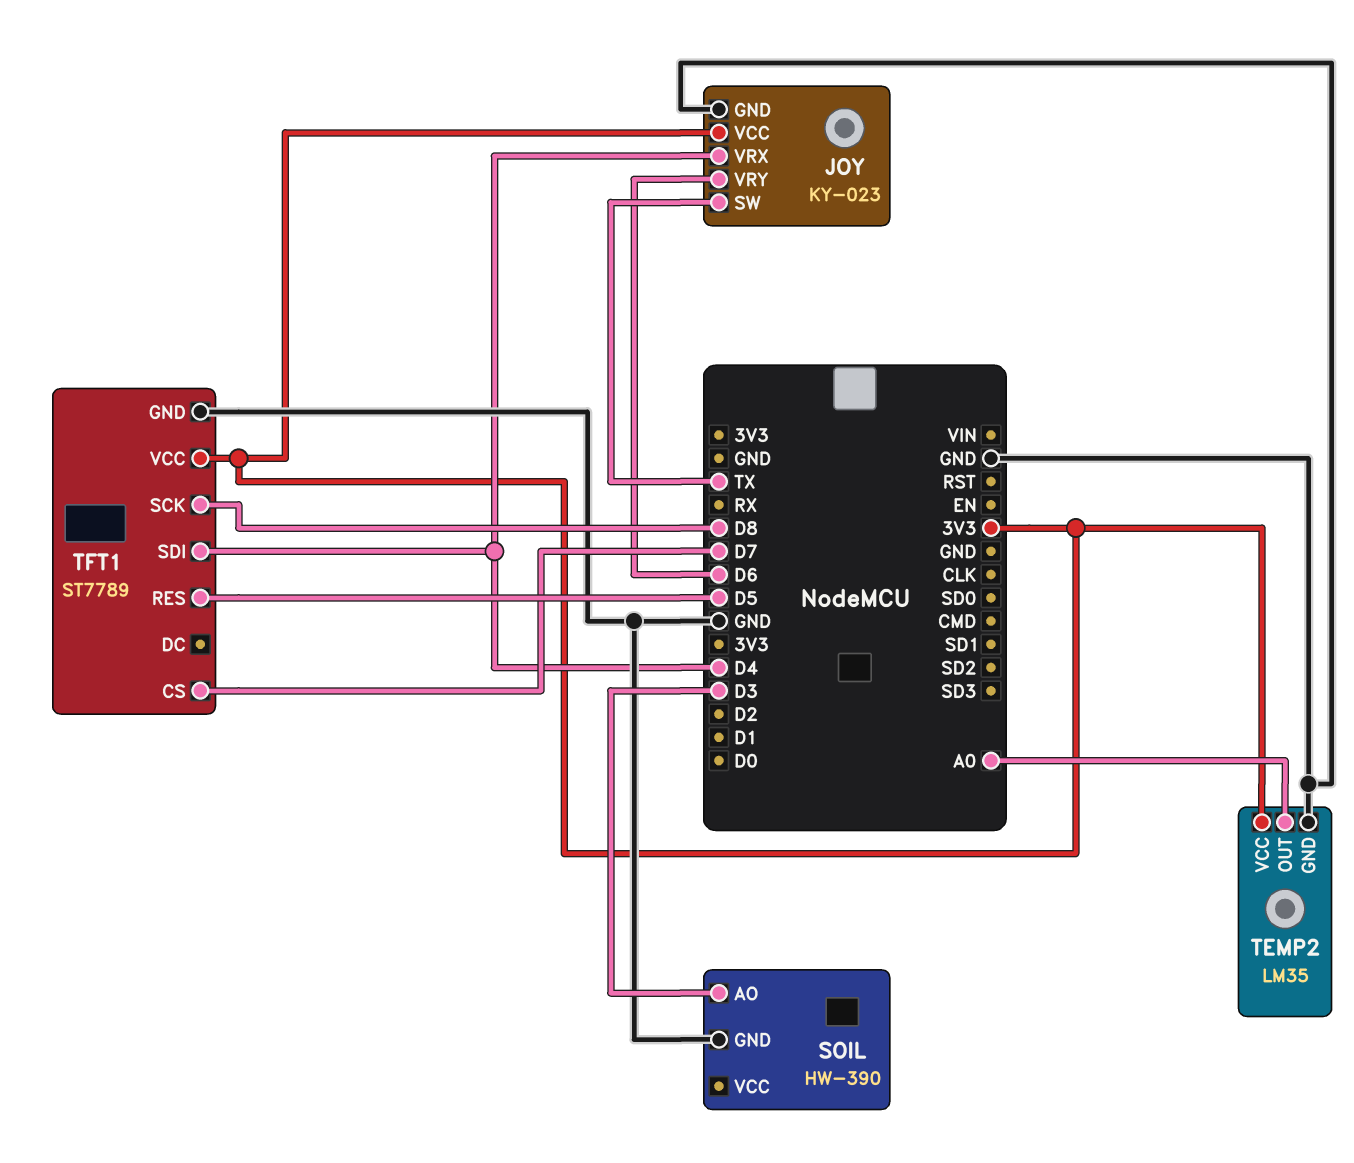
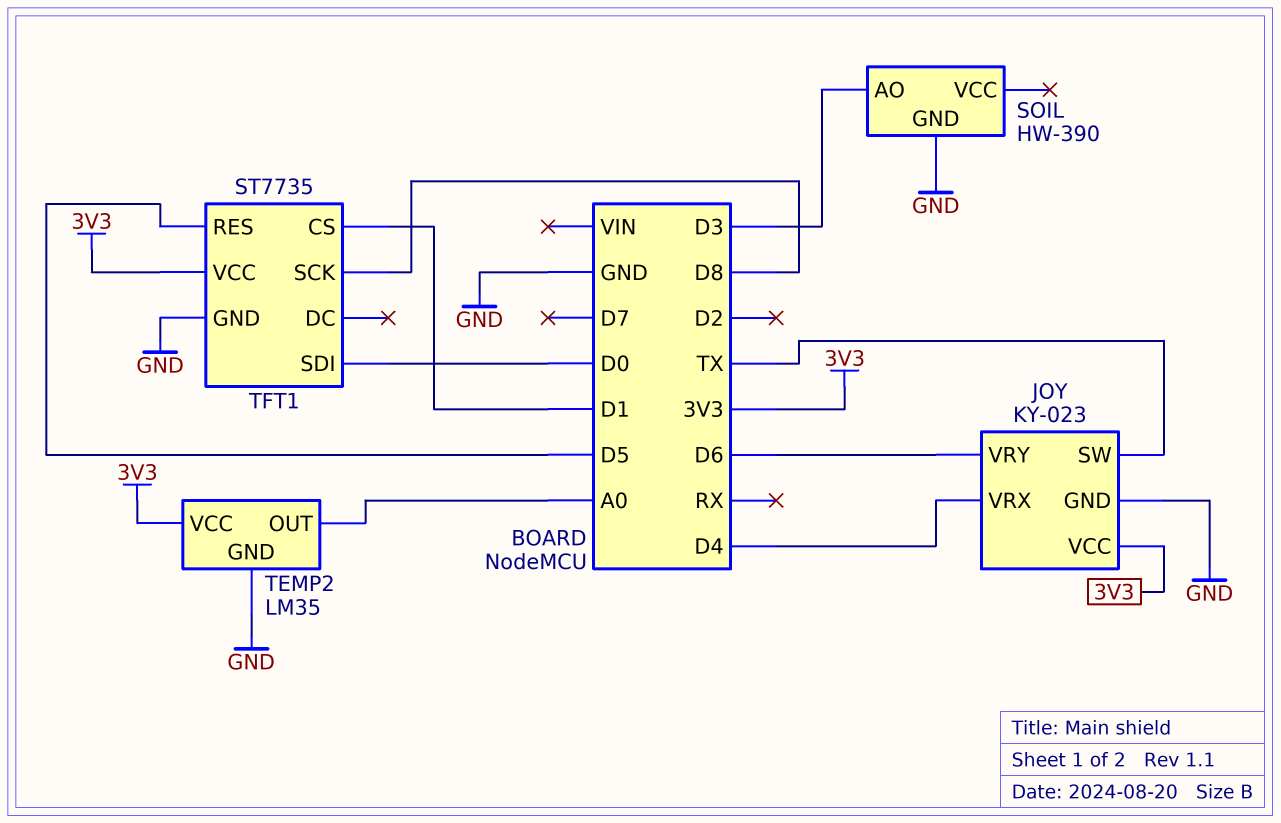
TFT1: ST7789 -> ST7735
TFT1 pin CS: D7 -> D1
TFT1 pin SDI: D4 -> D0

